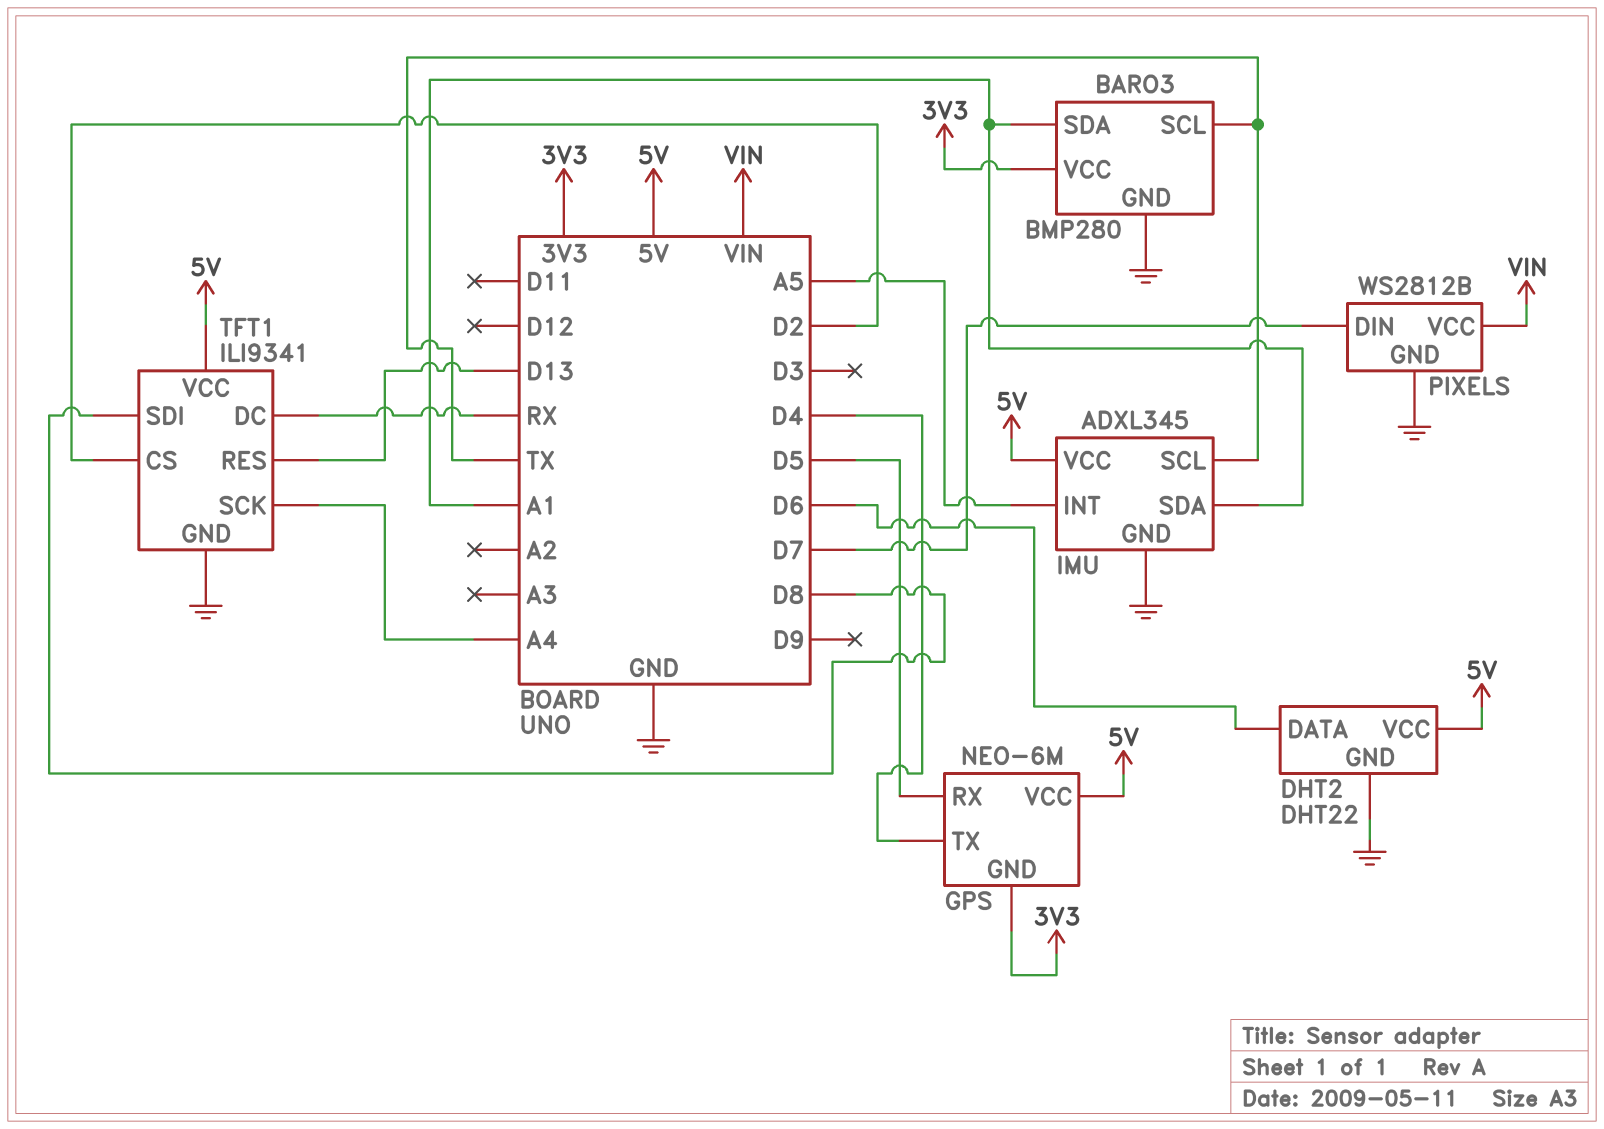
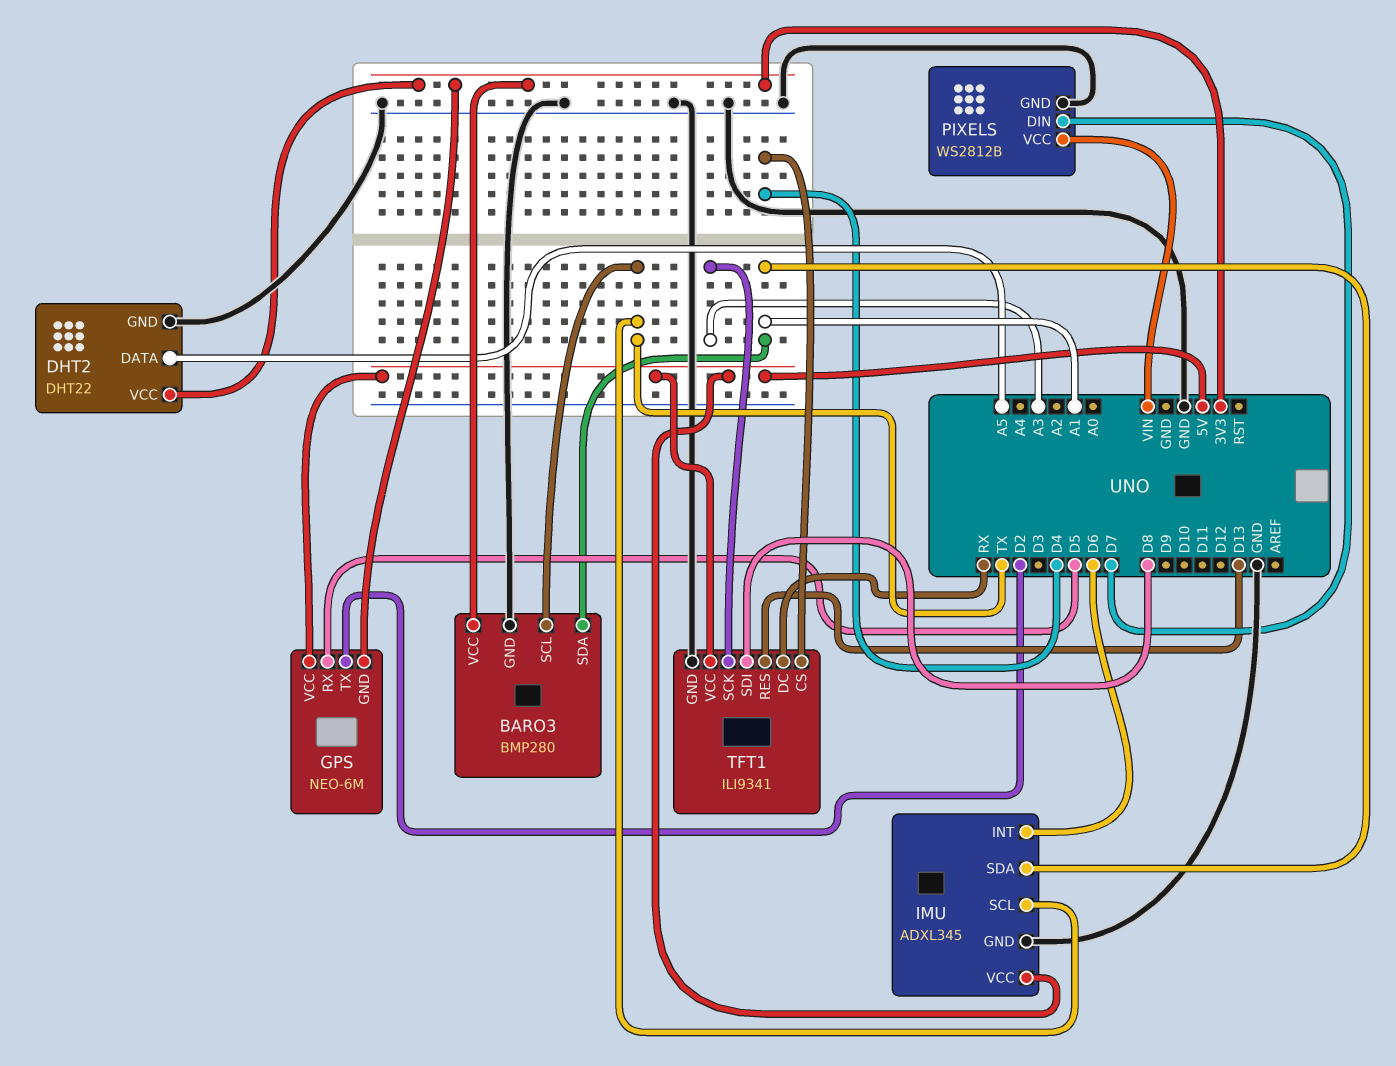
DHT2 pin DATA: D6 -> A5
DHT2 pin VCC: 5V -> 3V3
GPS pin TX: D4 -> D2
IMU pin INT: A5 -> D6
TFT1 pin CS: D2 -> D4
TFT1 pin SCK: A4 -> A3

